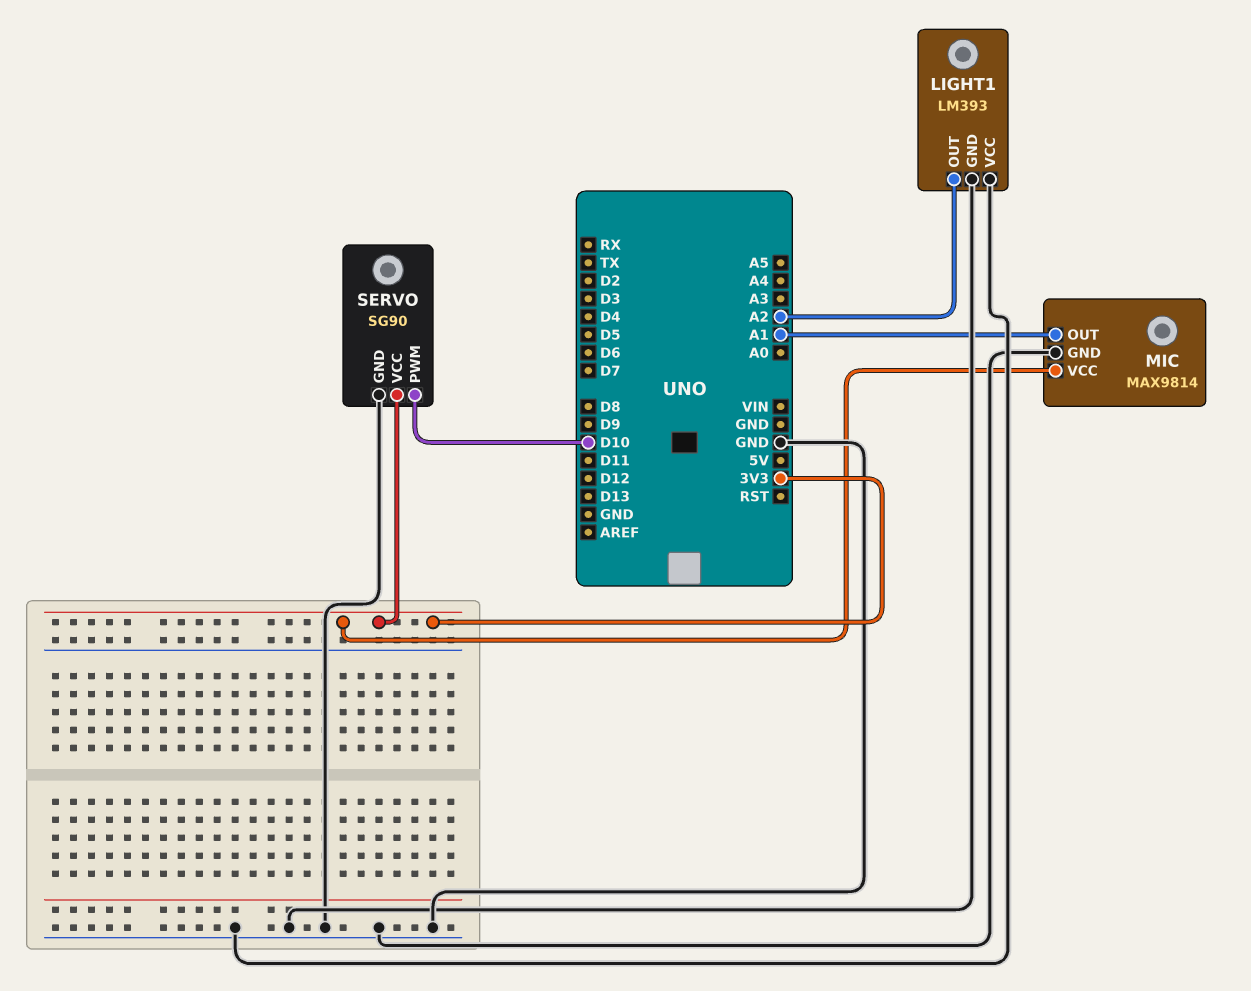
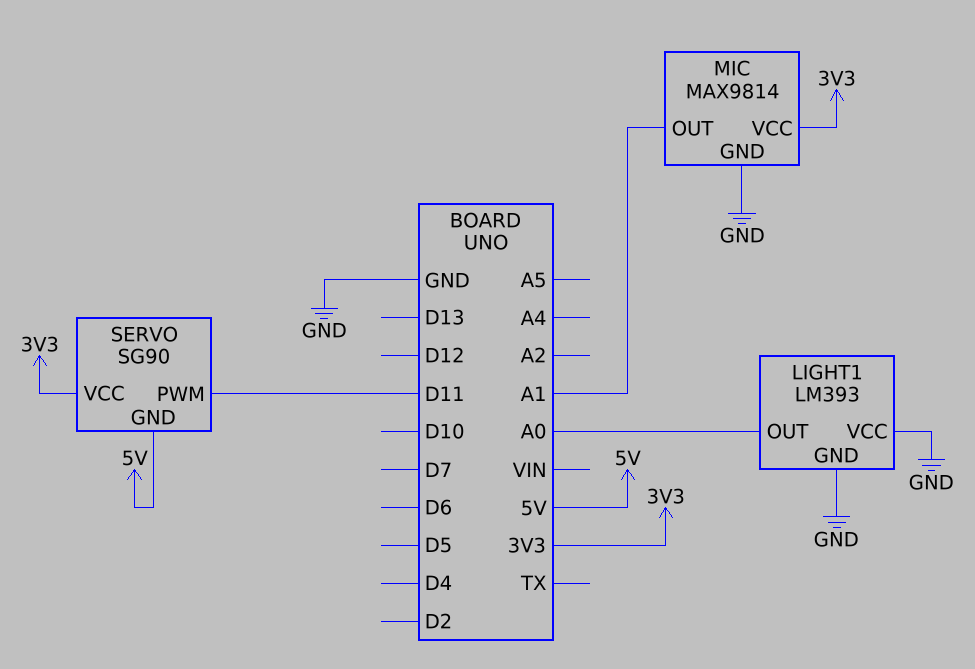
LIGHT1 pin OUT: A2 -> A0
SERVO pin GND: GND -> 5V
SERVO pin PWM: D10 -> D11

